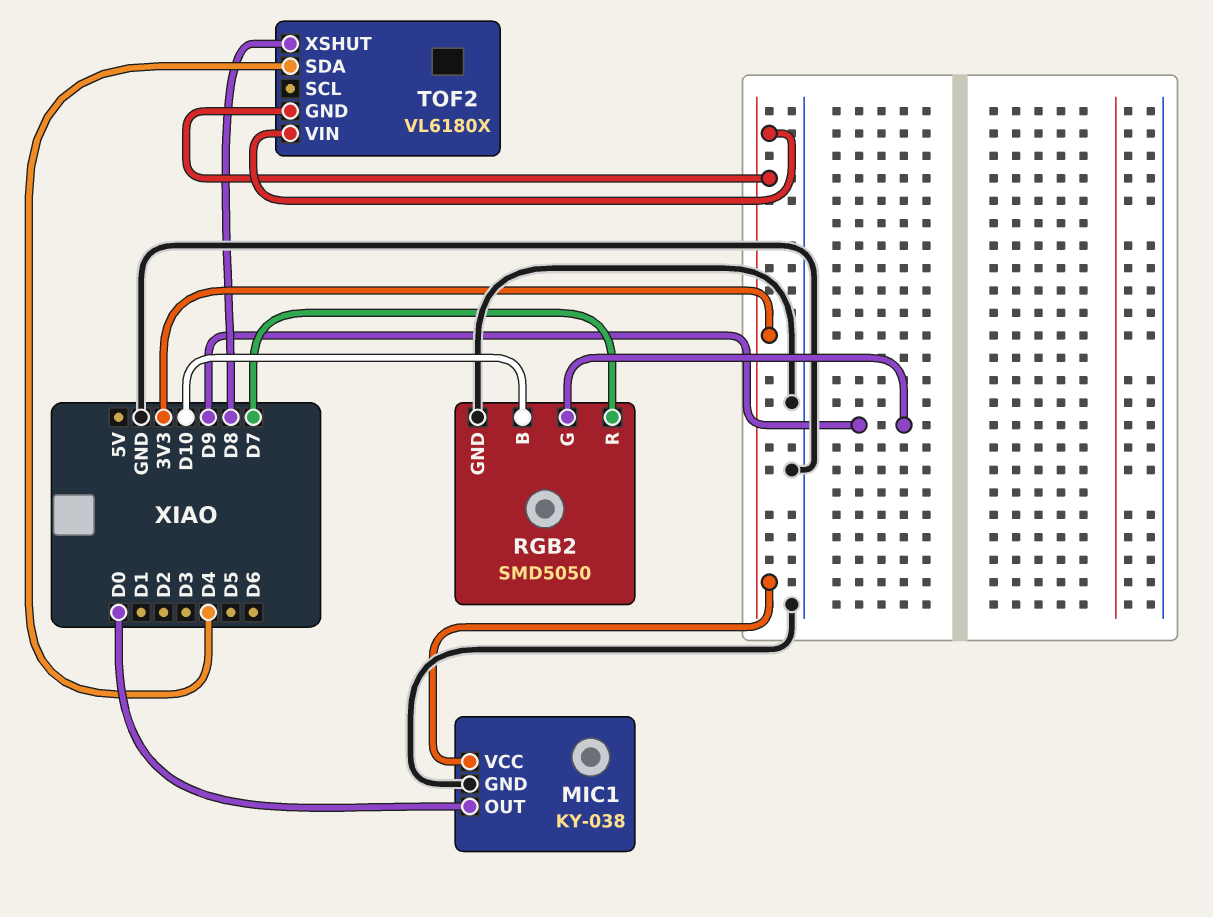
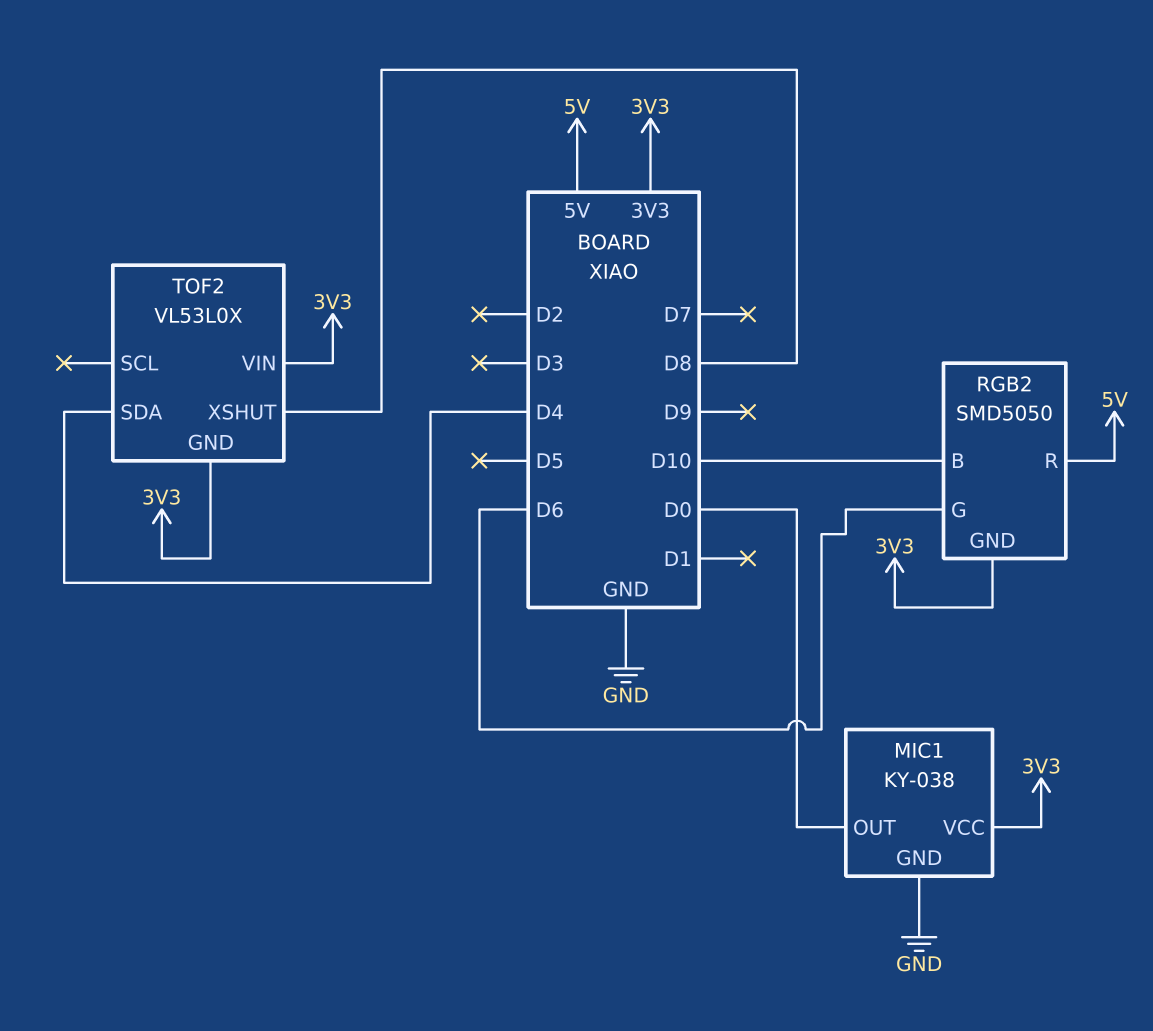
RGB2 pin G: D9 -> D6
RGB2 pin GND: GND -> 3V3
RGB2 pin R: D7 -> 5V
TOF2: VL6180X -> VL53L0X

